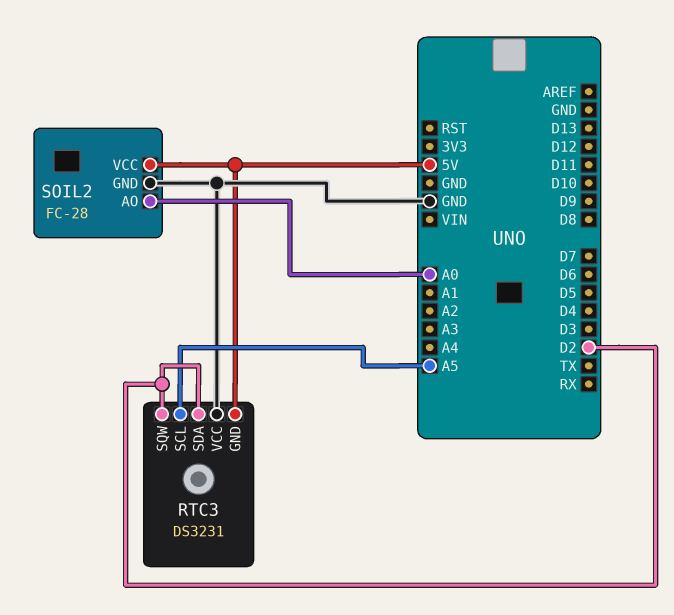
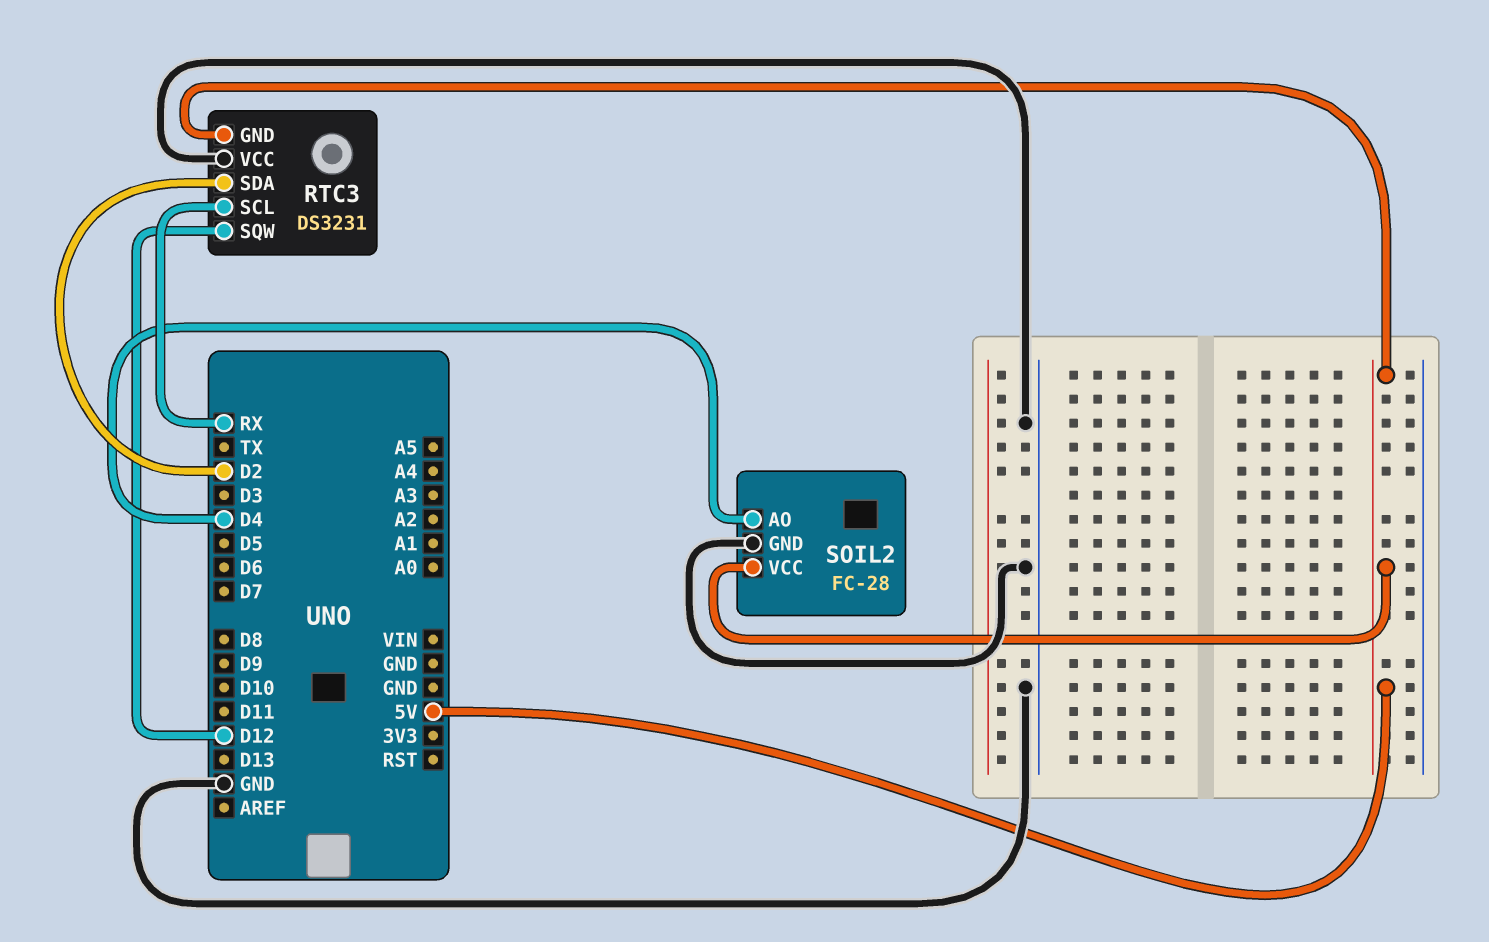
RTC3 pin SCL: A5 -> RX
RTC3 pin SQW: D2 -> D12
SOIL2 pin AO: A0 -> D4

